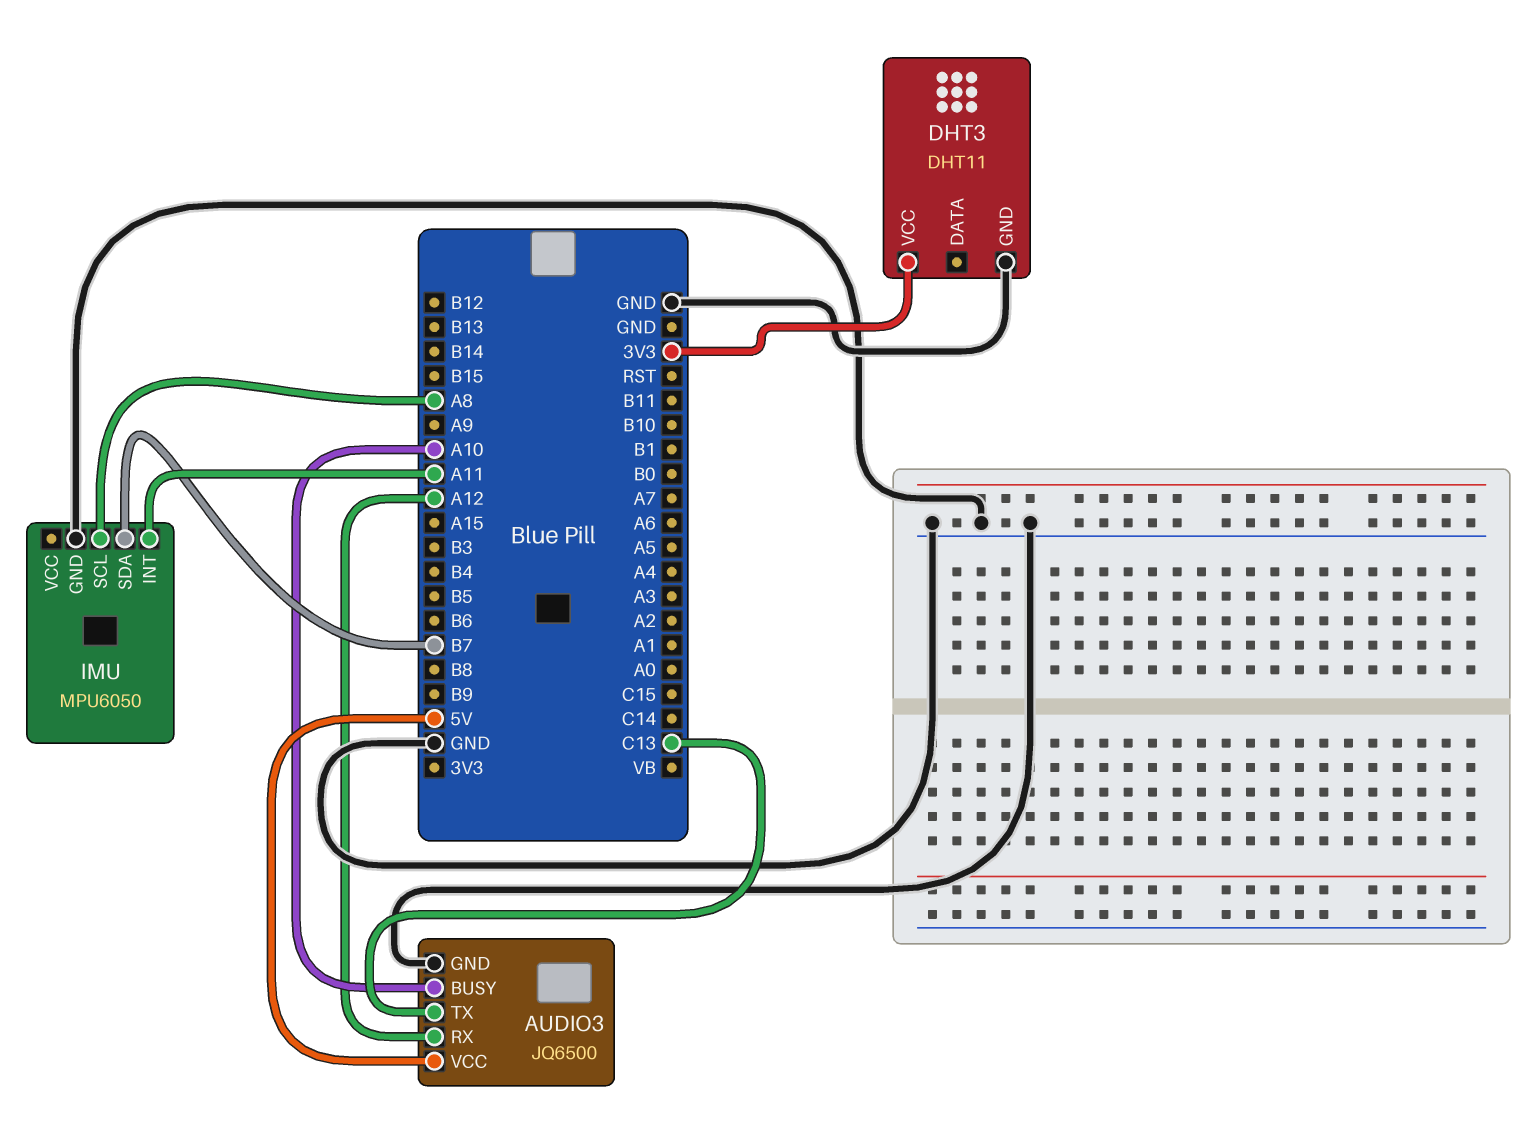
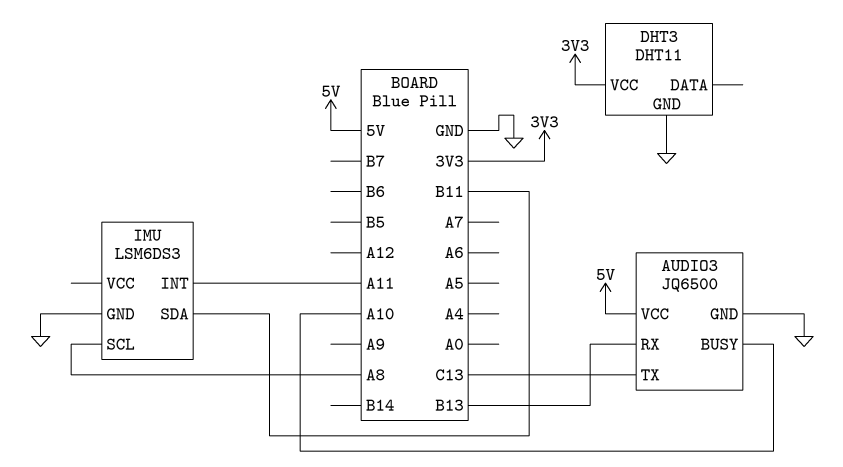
AUDIO3 pin RX: A12 -> B13
IMU: MPU6050 -> LSM6DS3
IMU pin SDA: B7 -> B11

